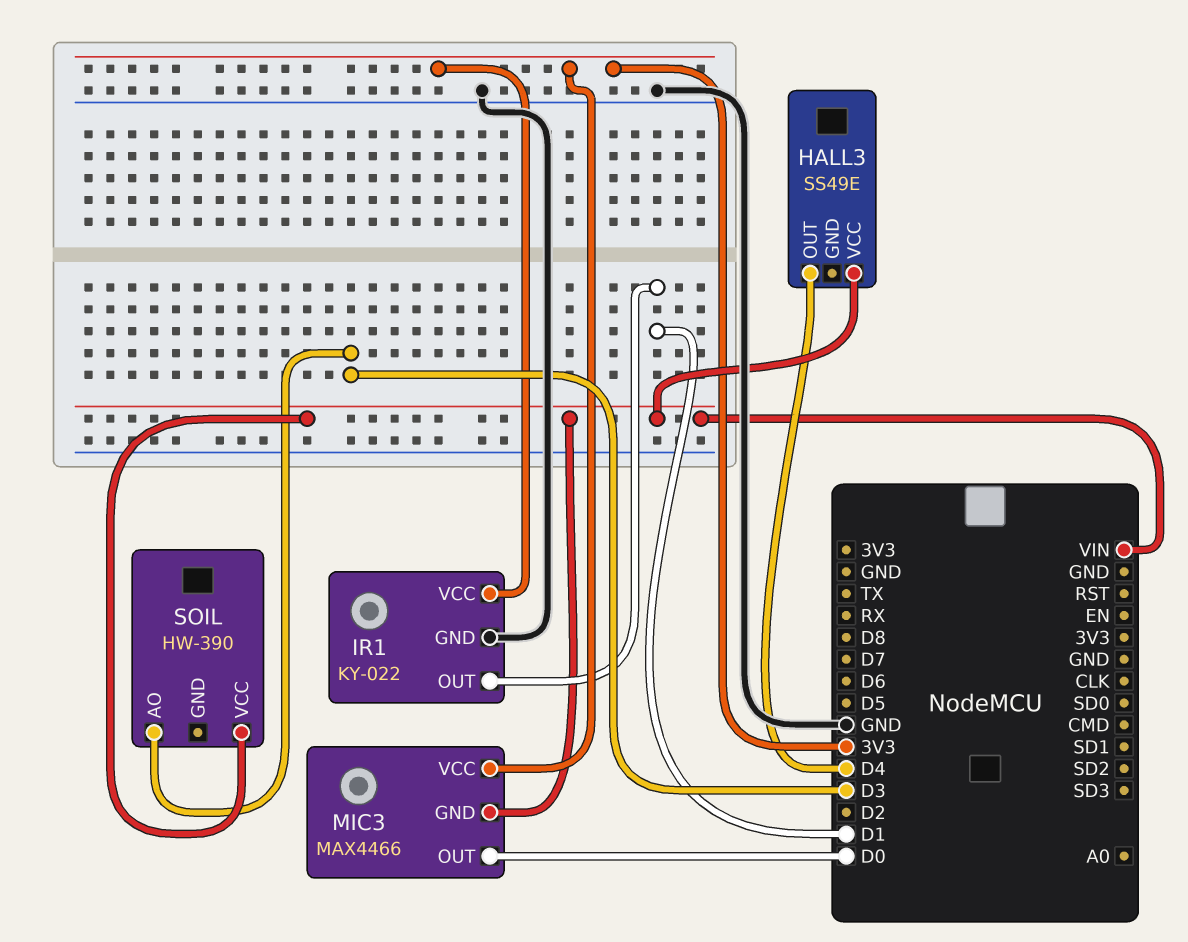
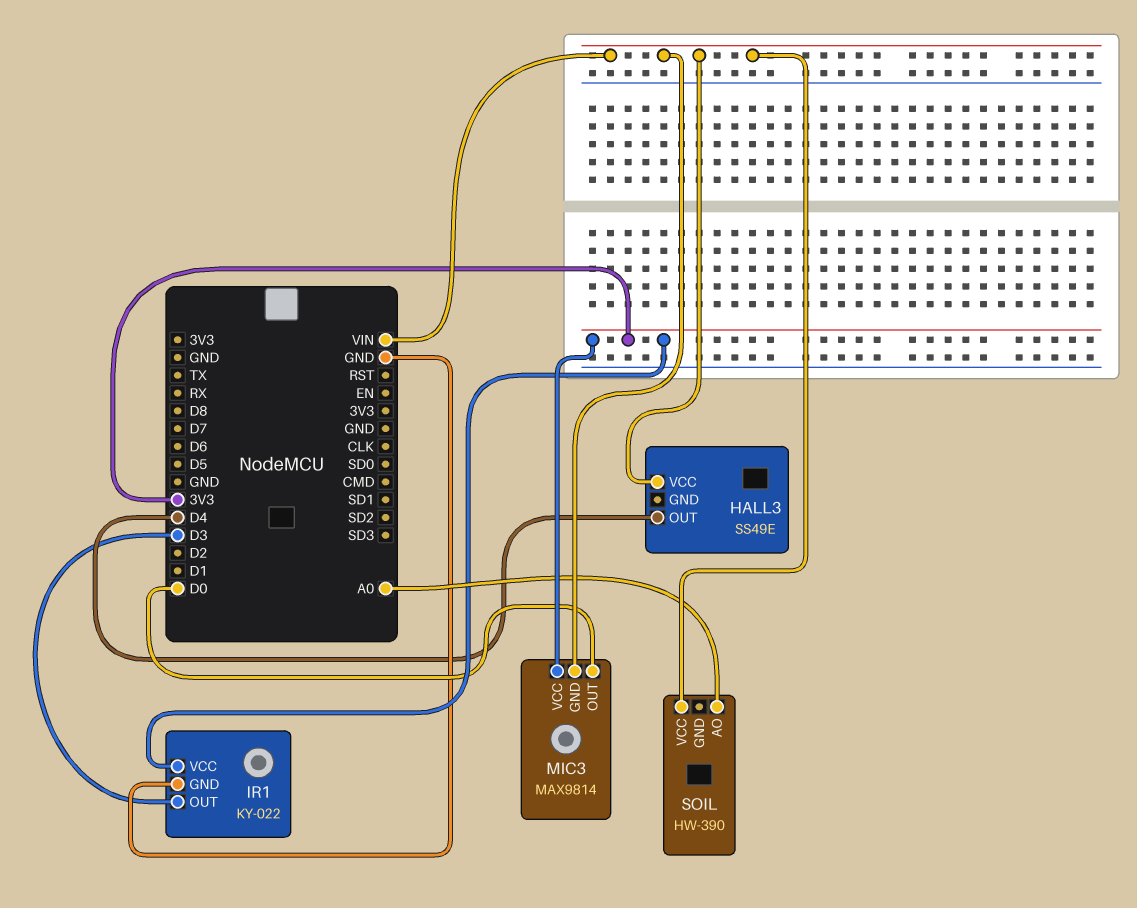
IR1 pin OUT: D1 -> D3
MIC3: MAX4466 -> MAX9814
SOIL pin AO: D3 -> A0

